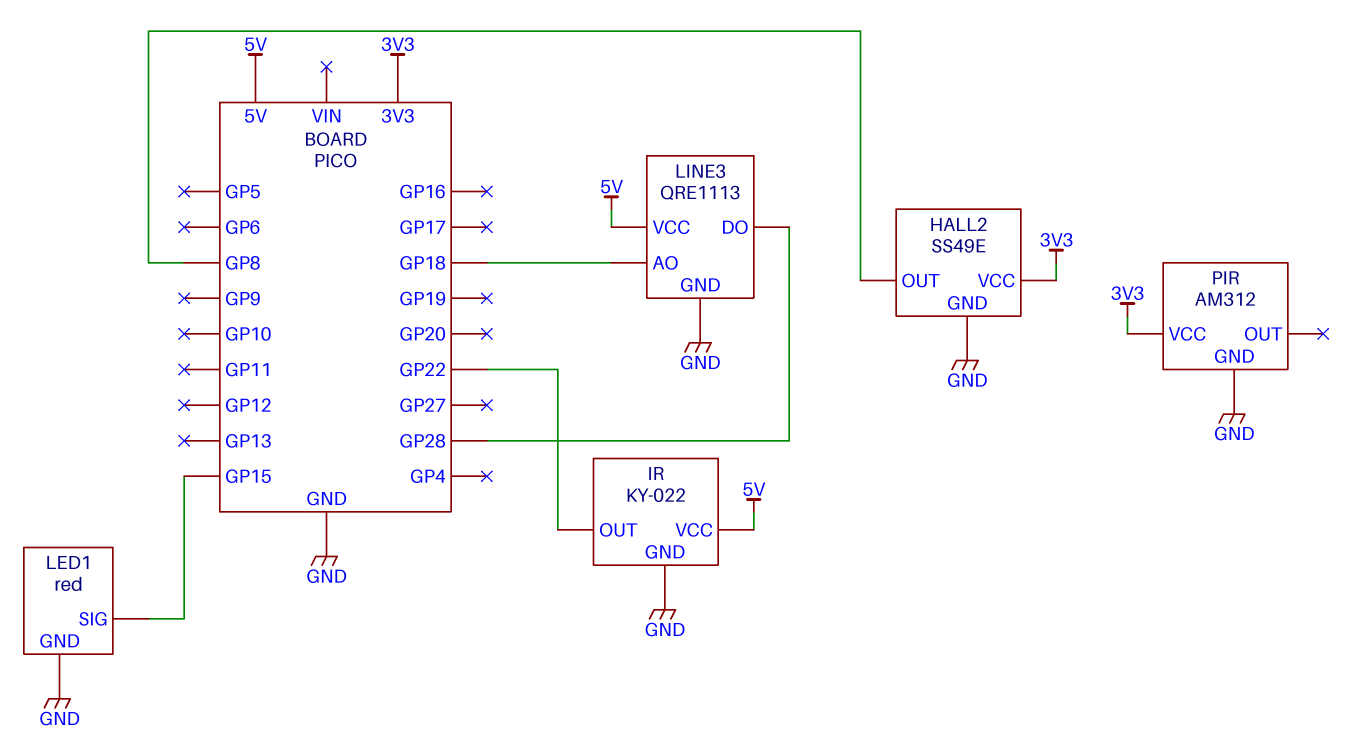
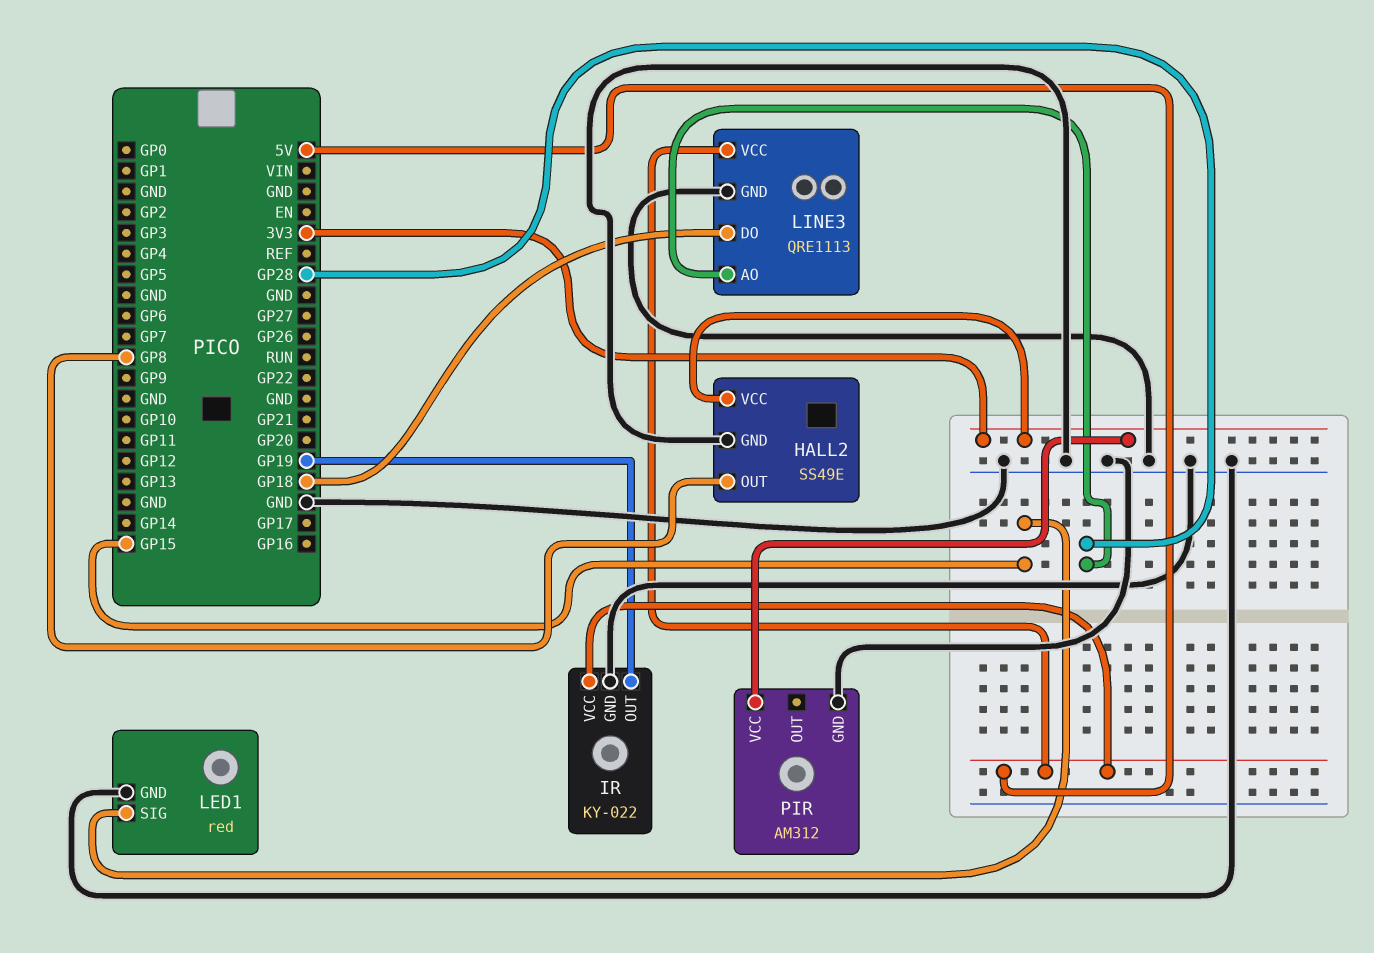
IR pin OUT: GP22 -> GP19
LINE3 pin AO: GP18 -> GP28
LINE3 pin DO: GP28 -> GP18

